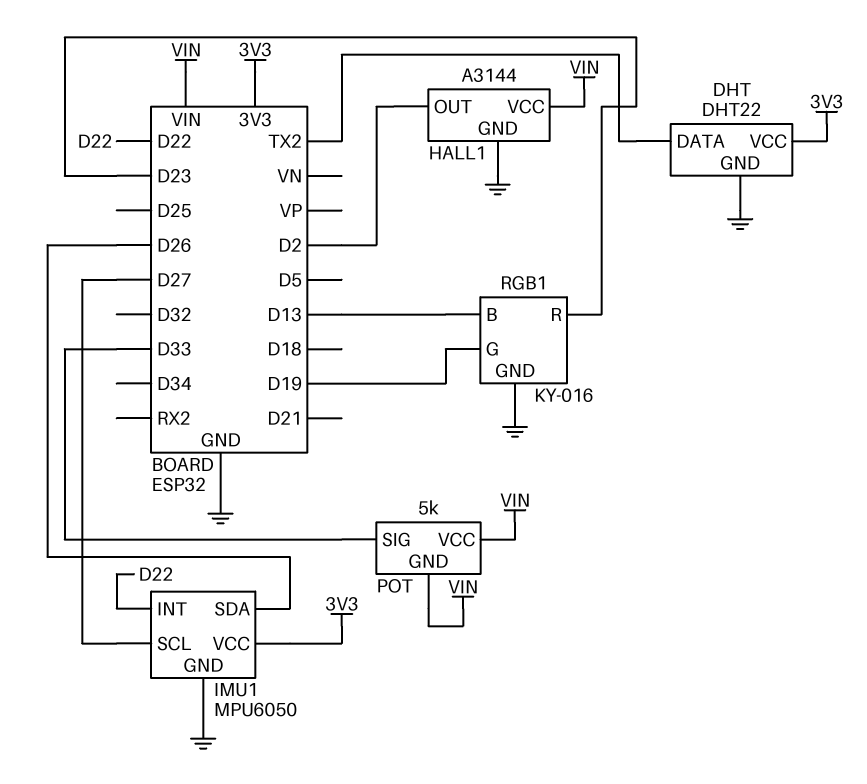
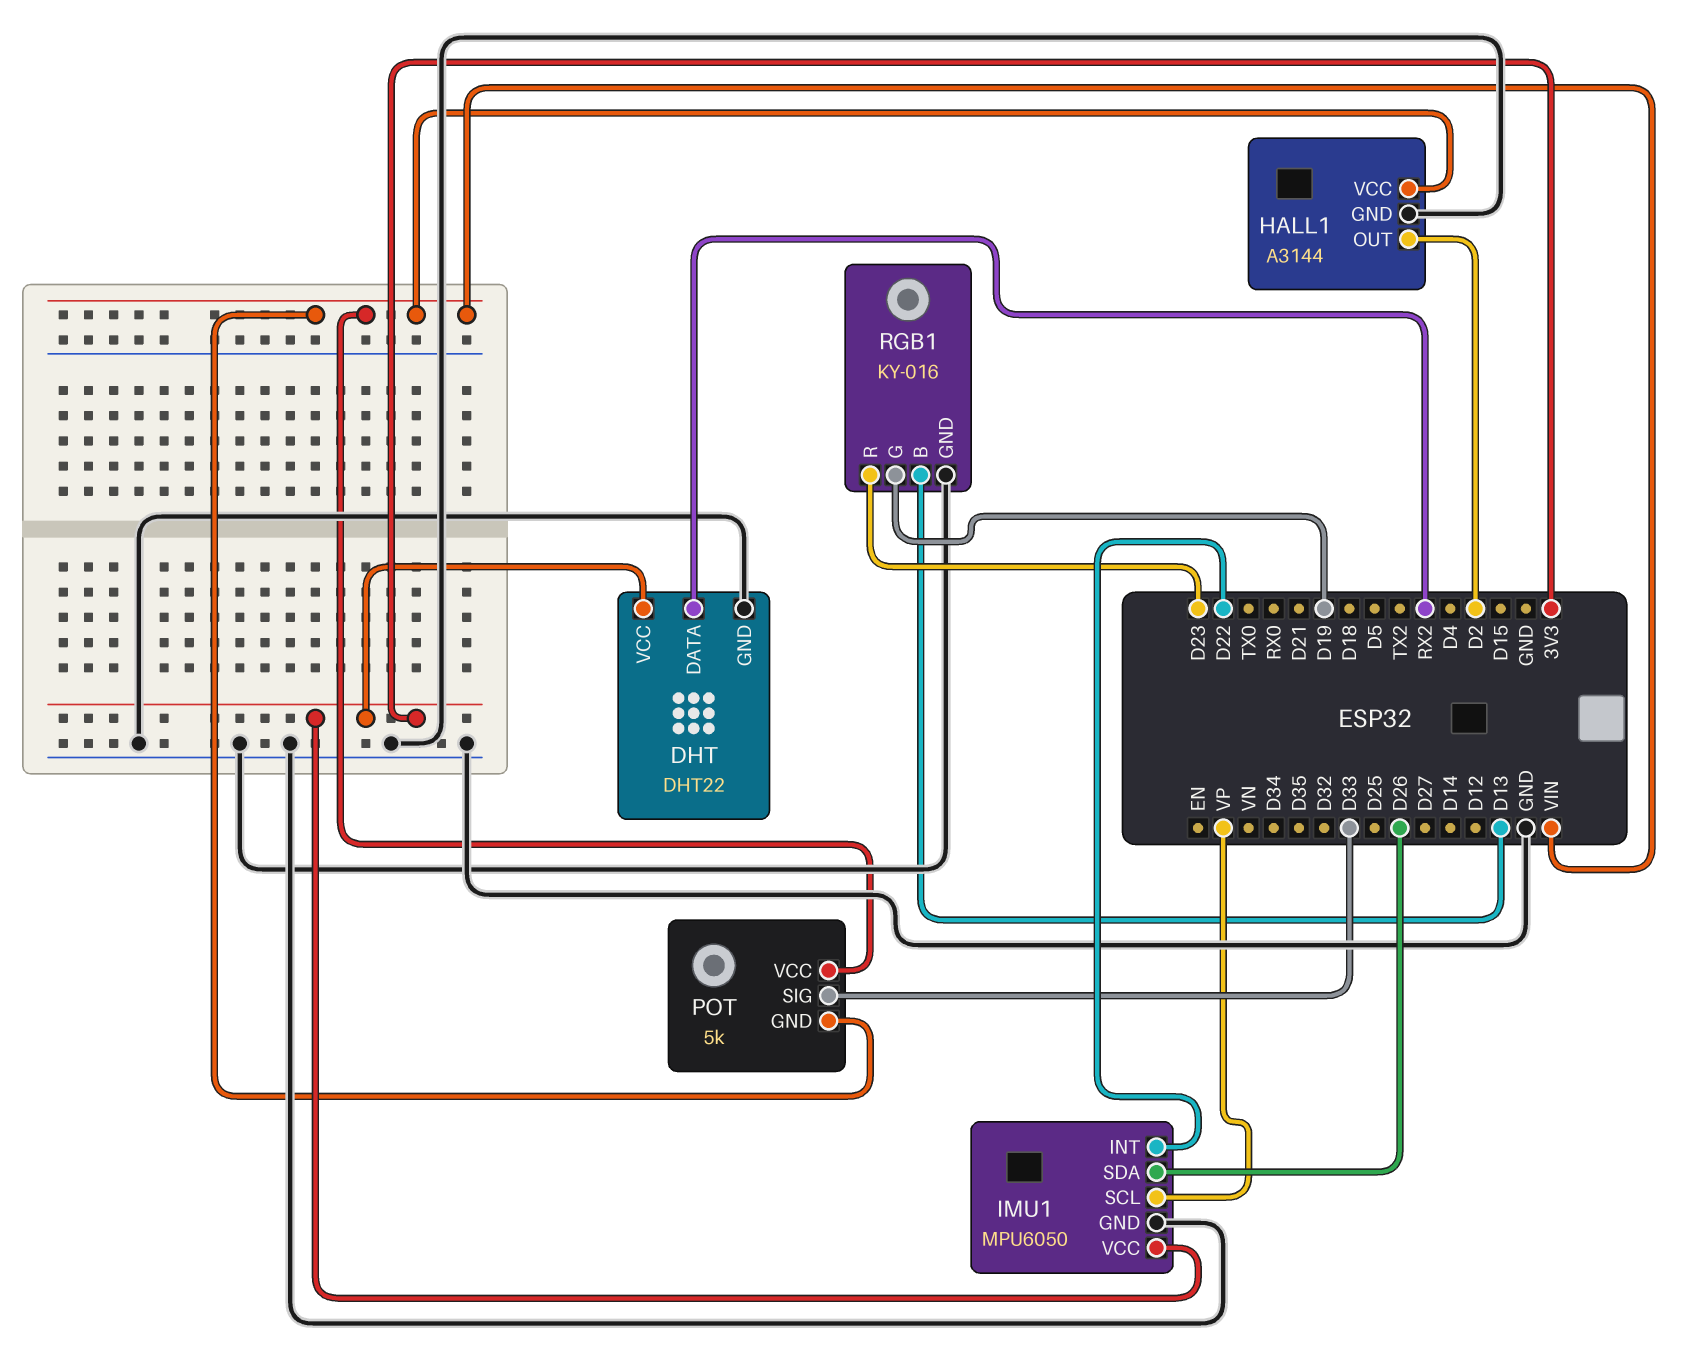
DHT pin DATA: TX2 -> RX2
IMU1 pin SCL: D27 -> VP

